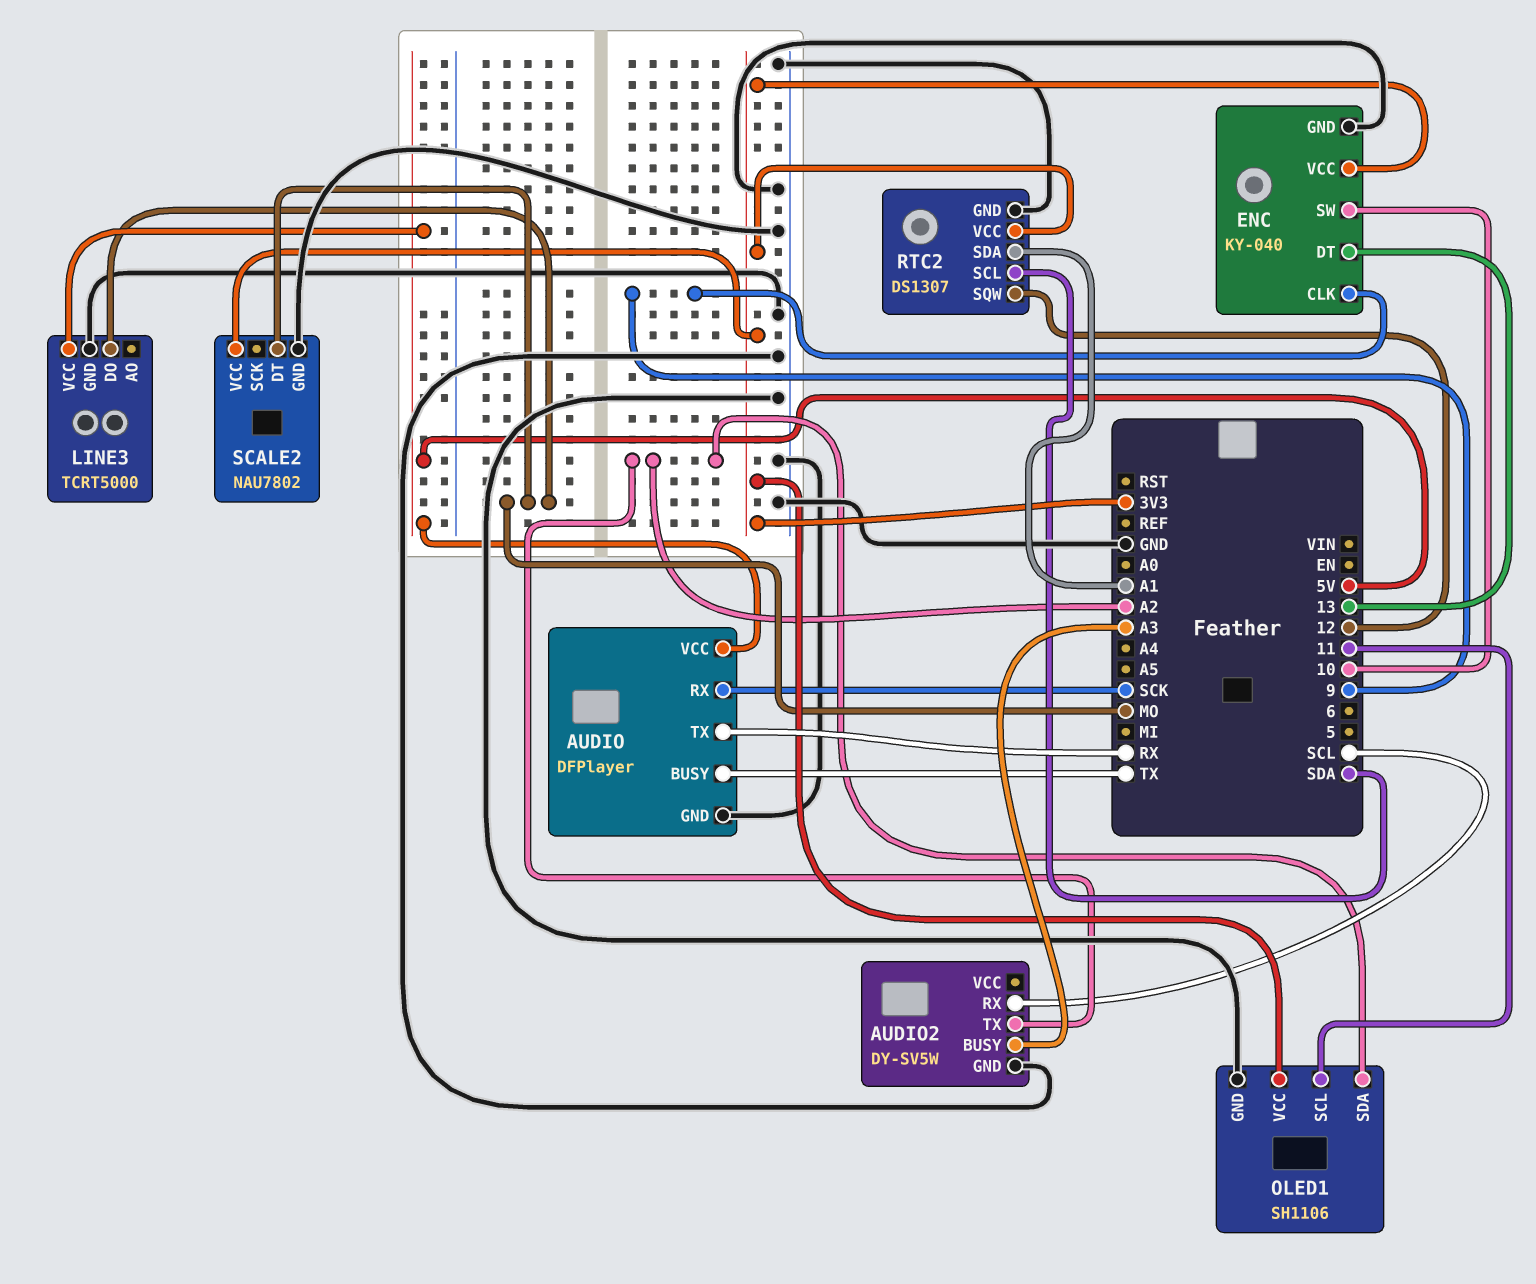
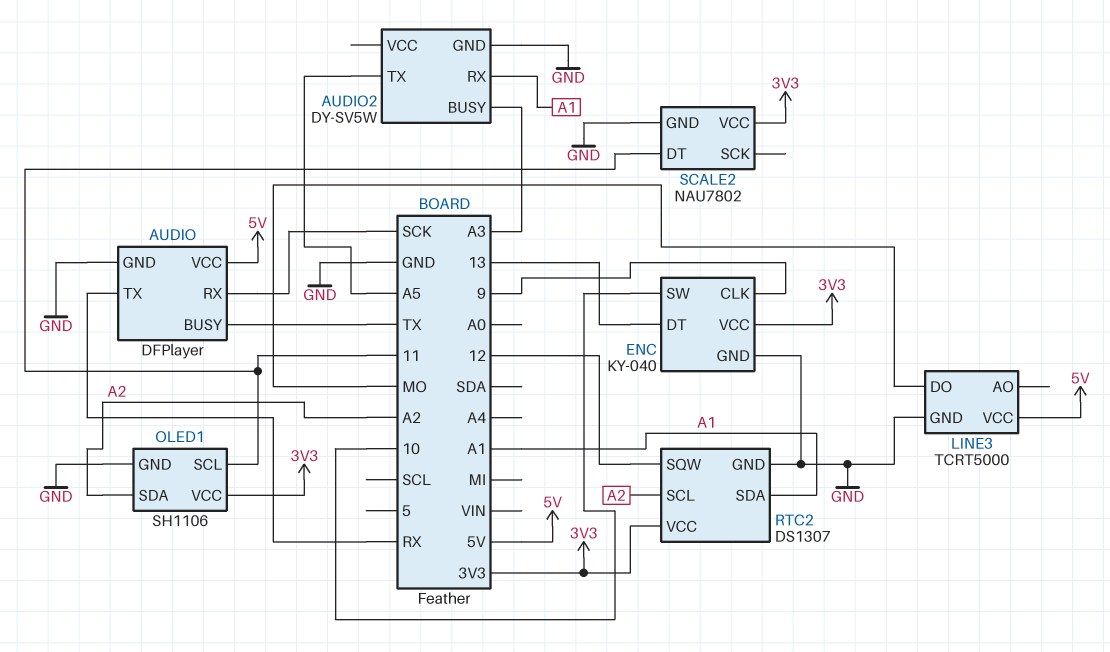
AUDIO2 pin RX: SCL -> A1
AUDIO2 pin TX: A2 -> A5
RTC2 pin SCL: SDA -> A2
SCALE2 pin DT: MO -> 11

